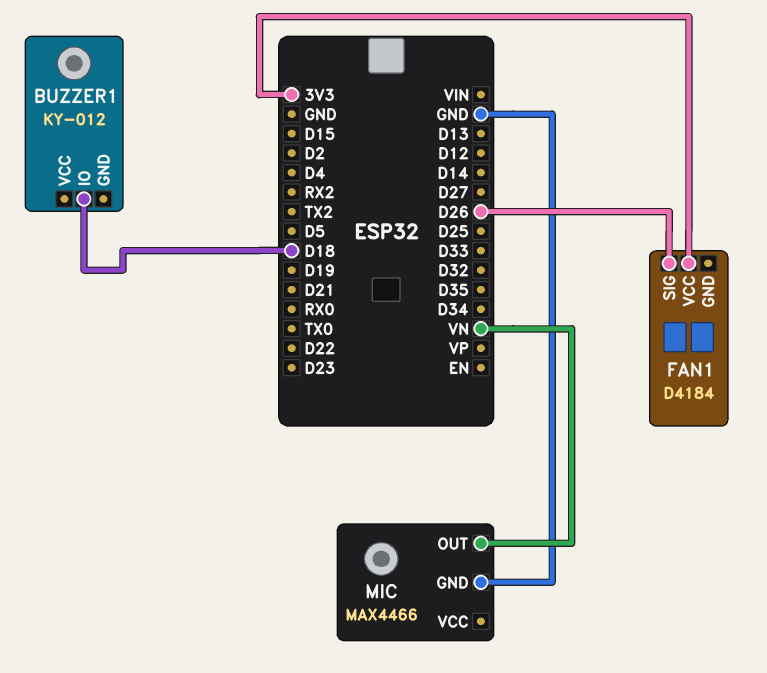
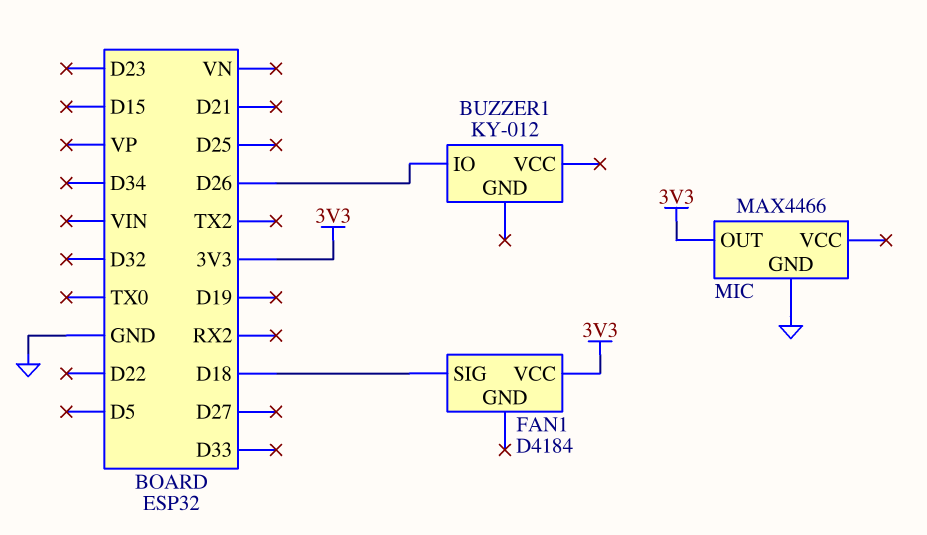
BUZZER1 pin IO: D18 -> D26
FAN1 pin SIG: D26 -> D18
MIC pin OUT: VN -> 3V3

